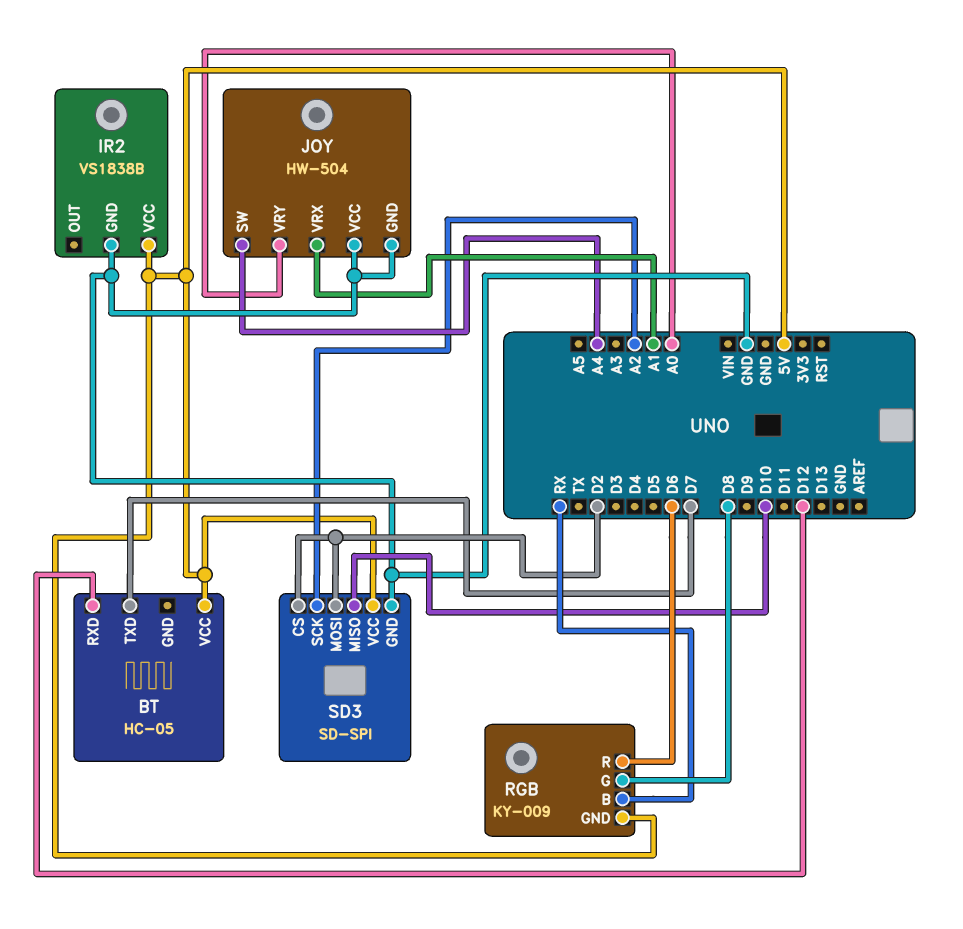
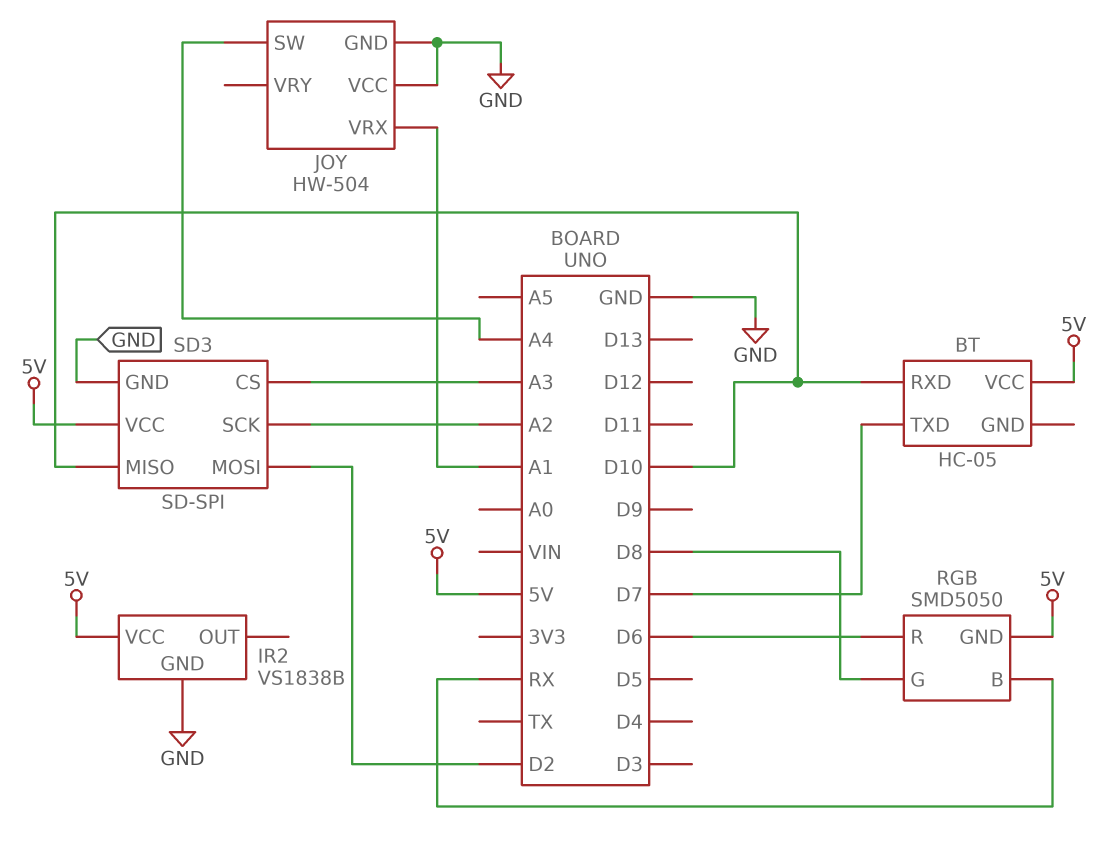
BT pin RXD: D12 -> D10
JOY pin VRY: A0 -> none
RGB: KY-009 -> SMD5050
SD3 pin CS: D2 -> A3

